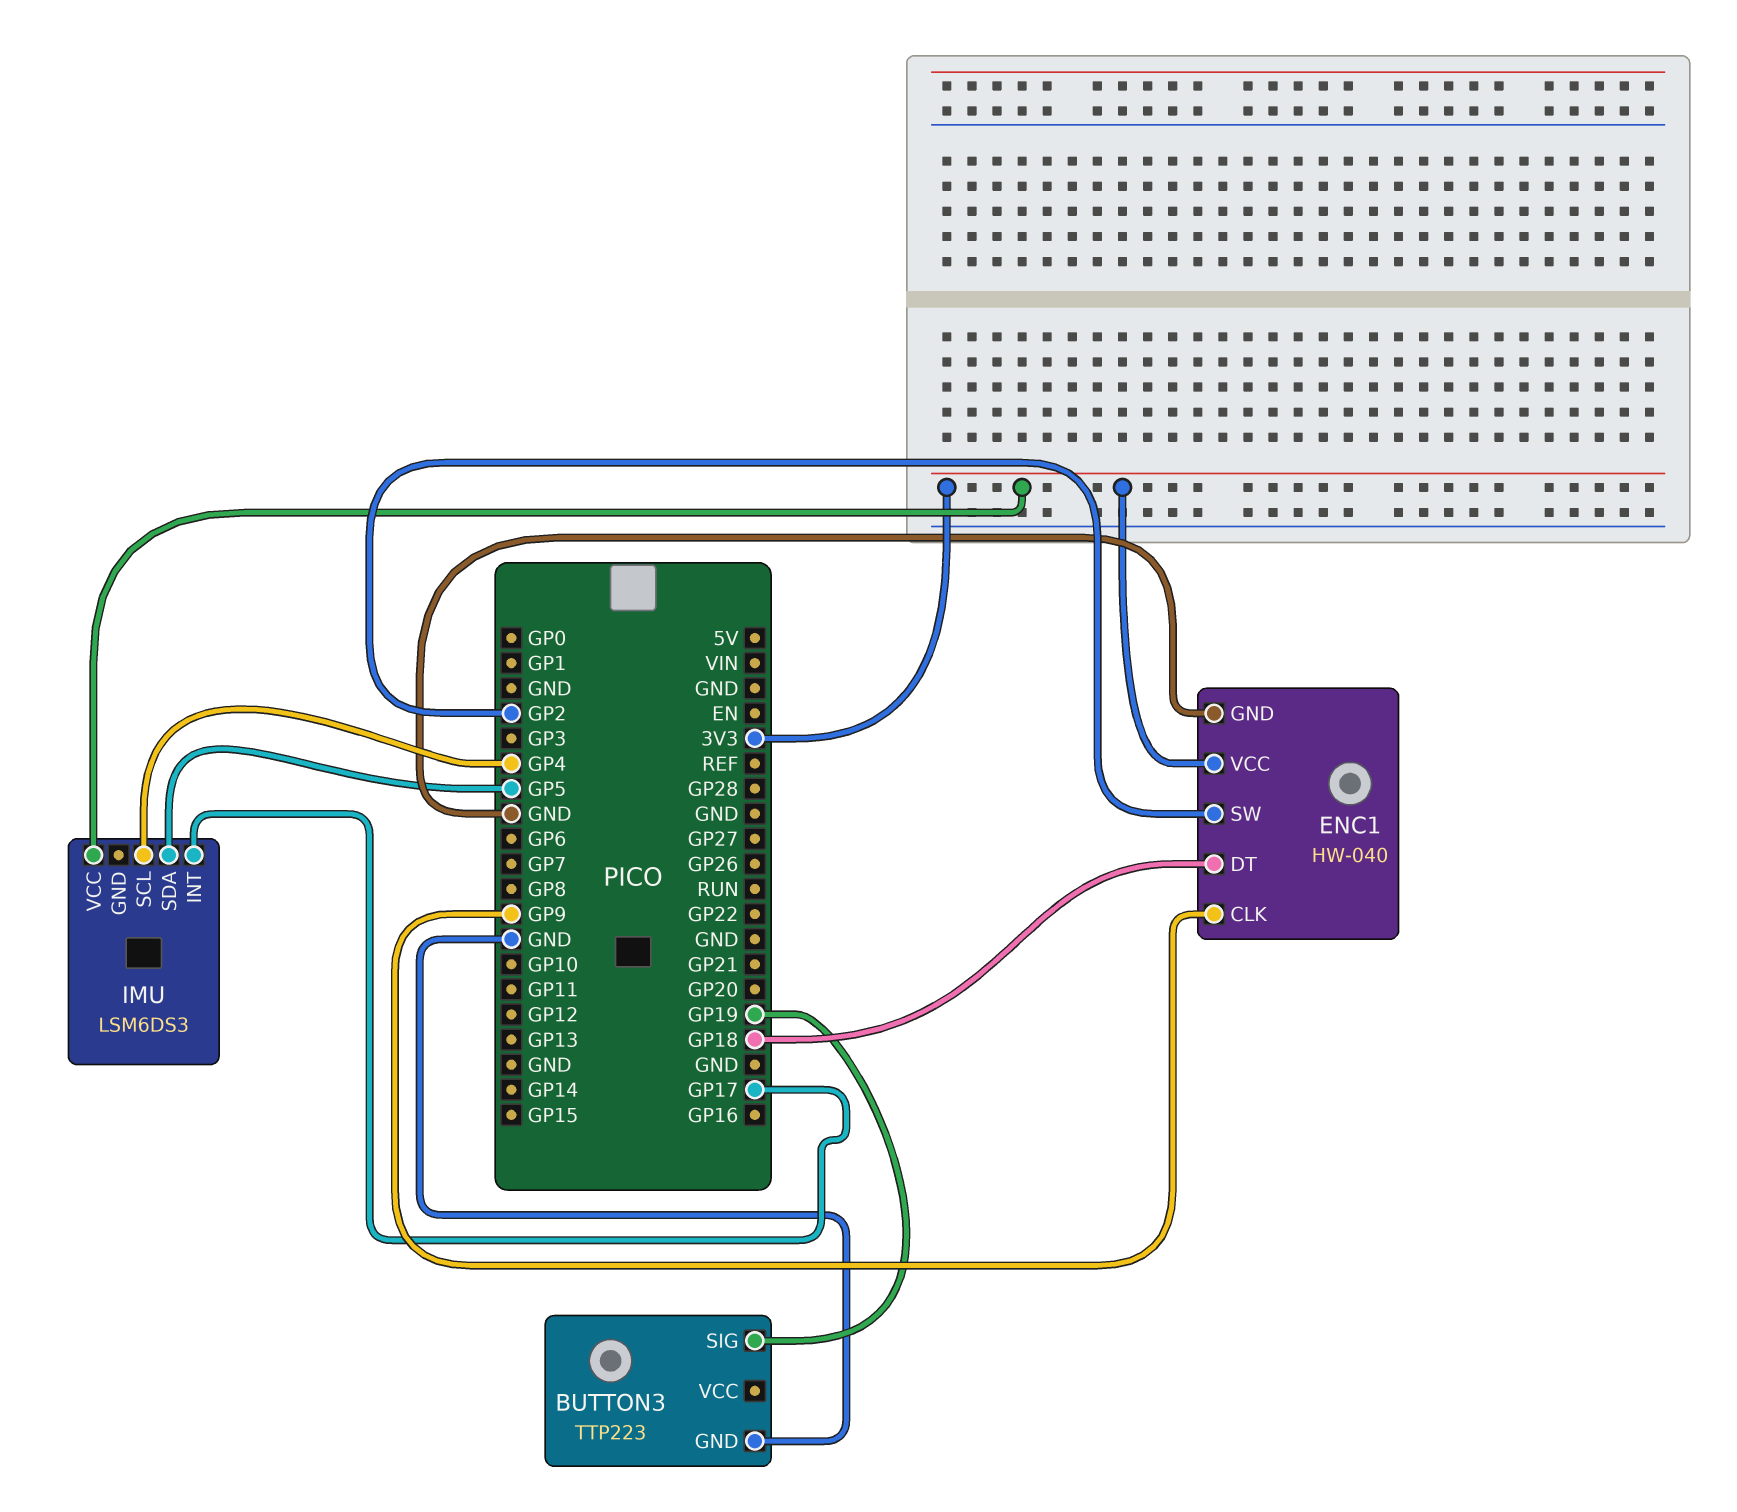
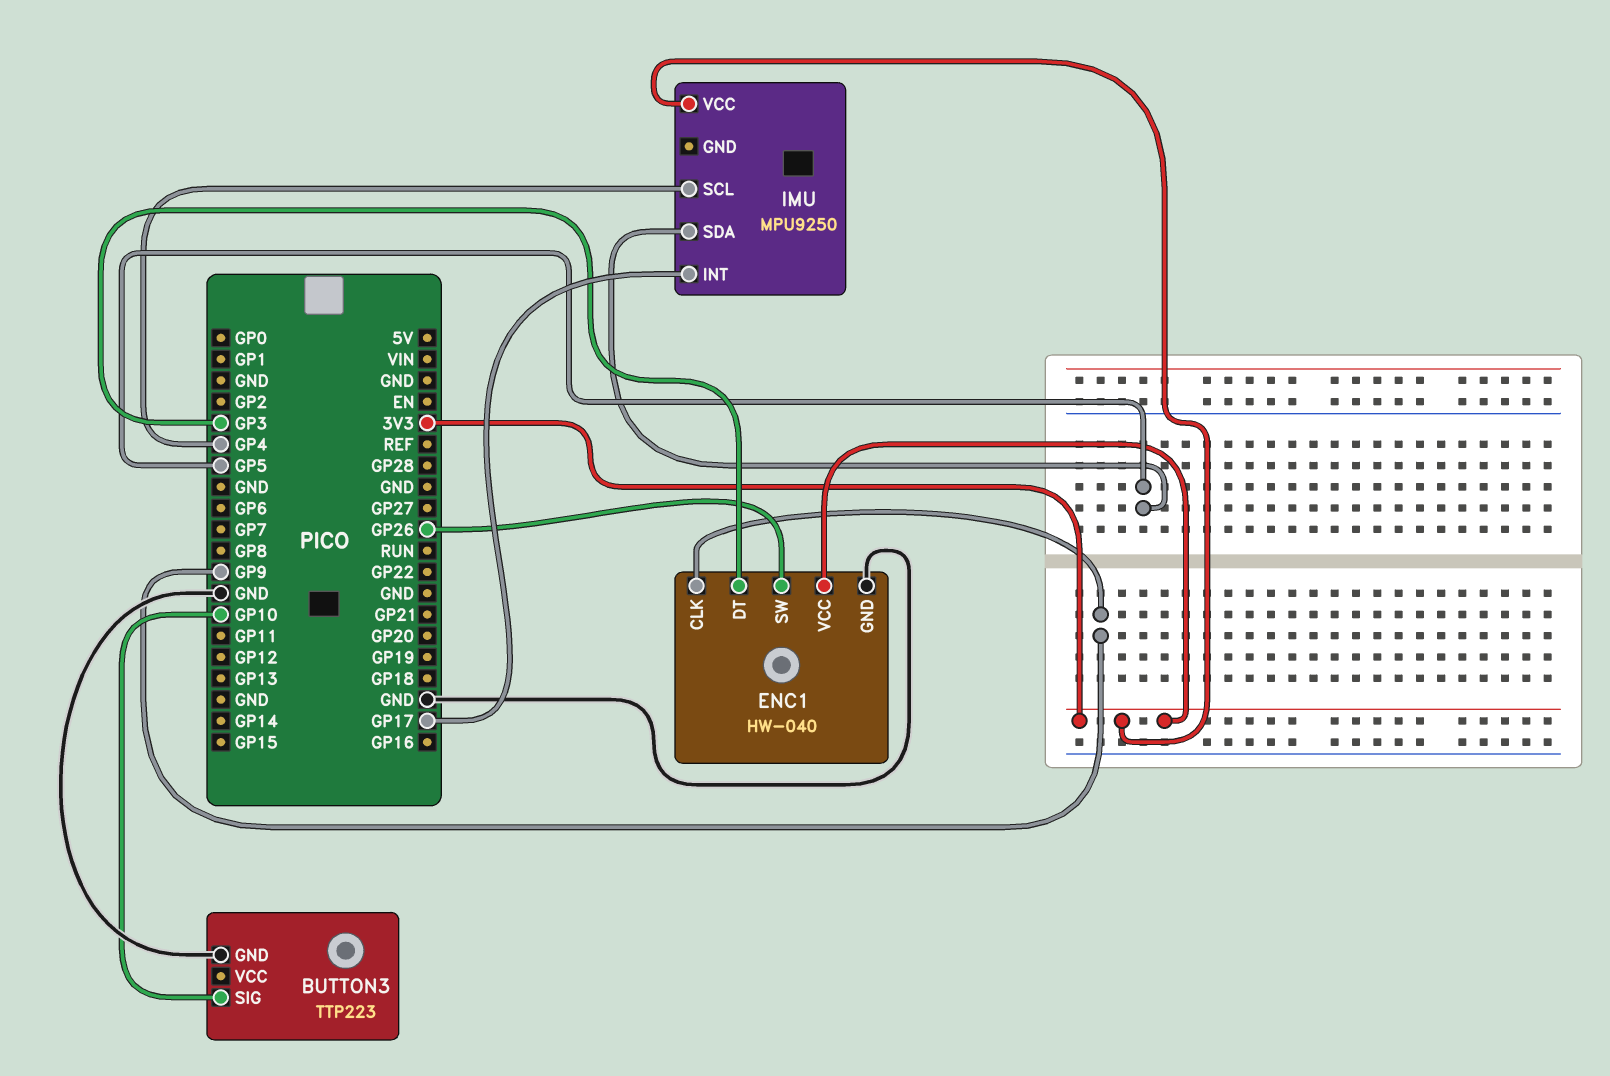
BUTTON3 pin SIG: GP19 -> GP10
ENC1 pin DT: GP18 -> GP3
ENC1 pin SW: GP2 -> GP26
IMU: LSM6DS3 -> MPU9250

